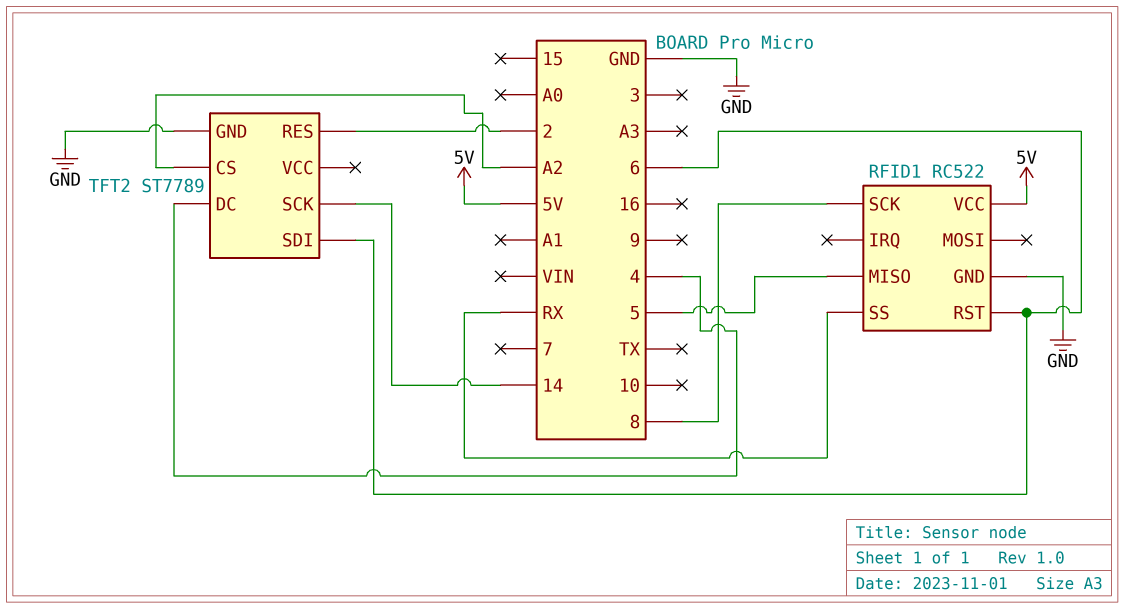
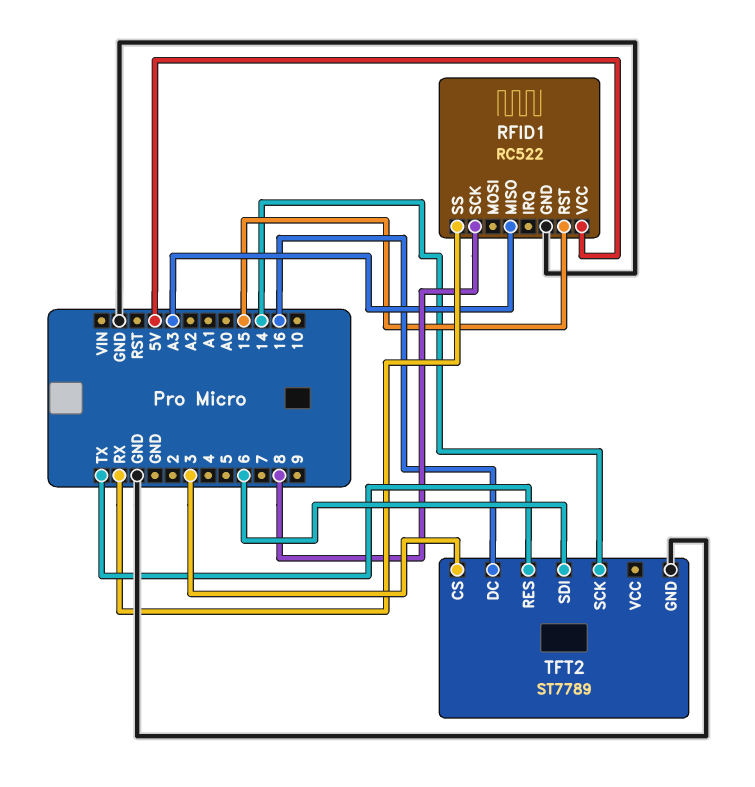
RFID1 pin MISO: 5 -> A3
RFID1 pin RST: 6 -> 15
TFT2 pin CS: A2 -> 3
TFT2 pin DC: 4 -> 16
TFT2 pin RES: 2 -> TX

